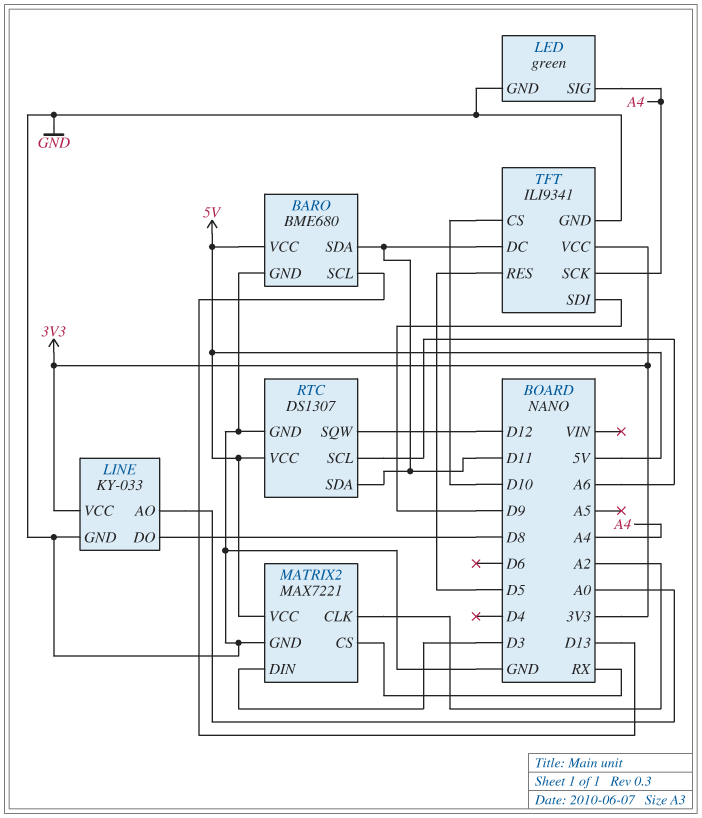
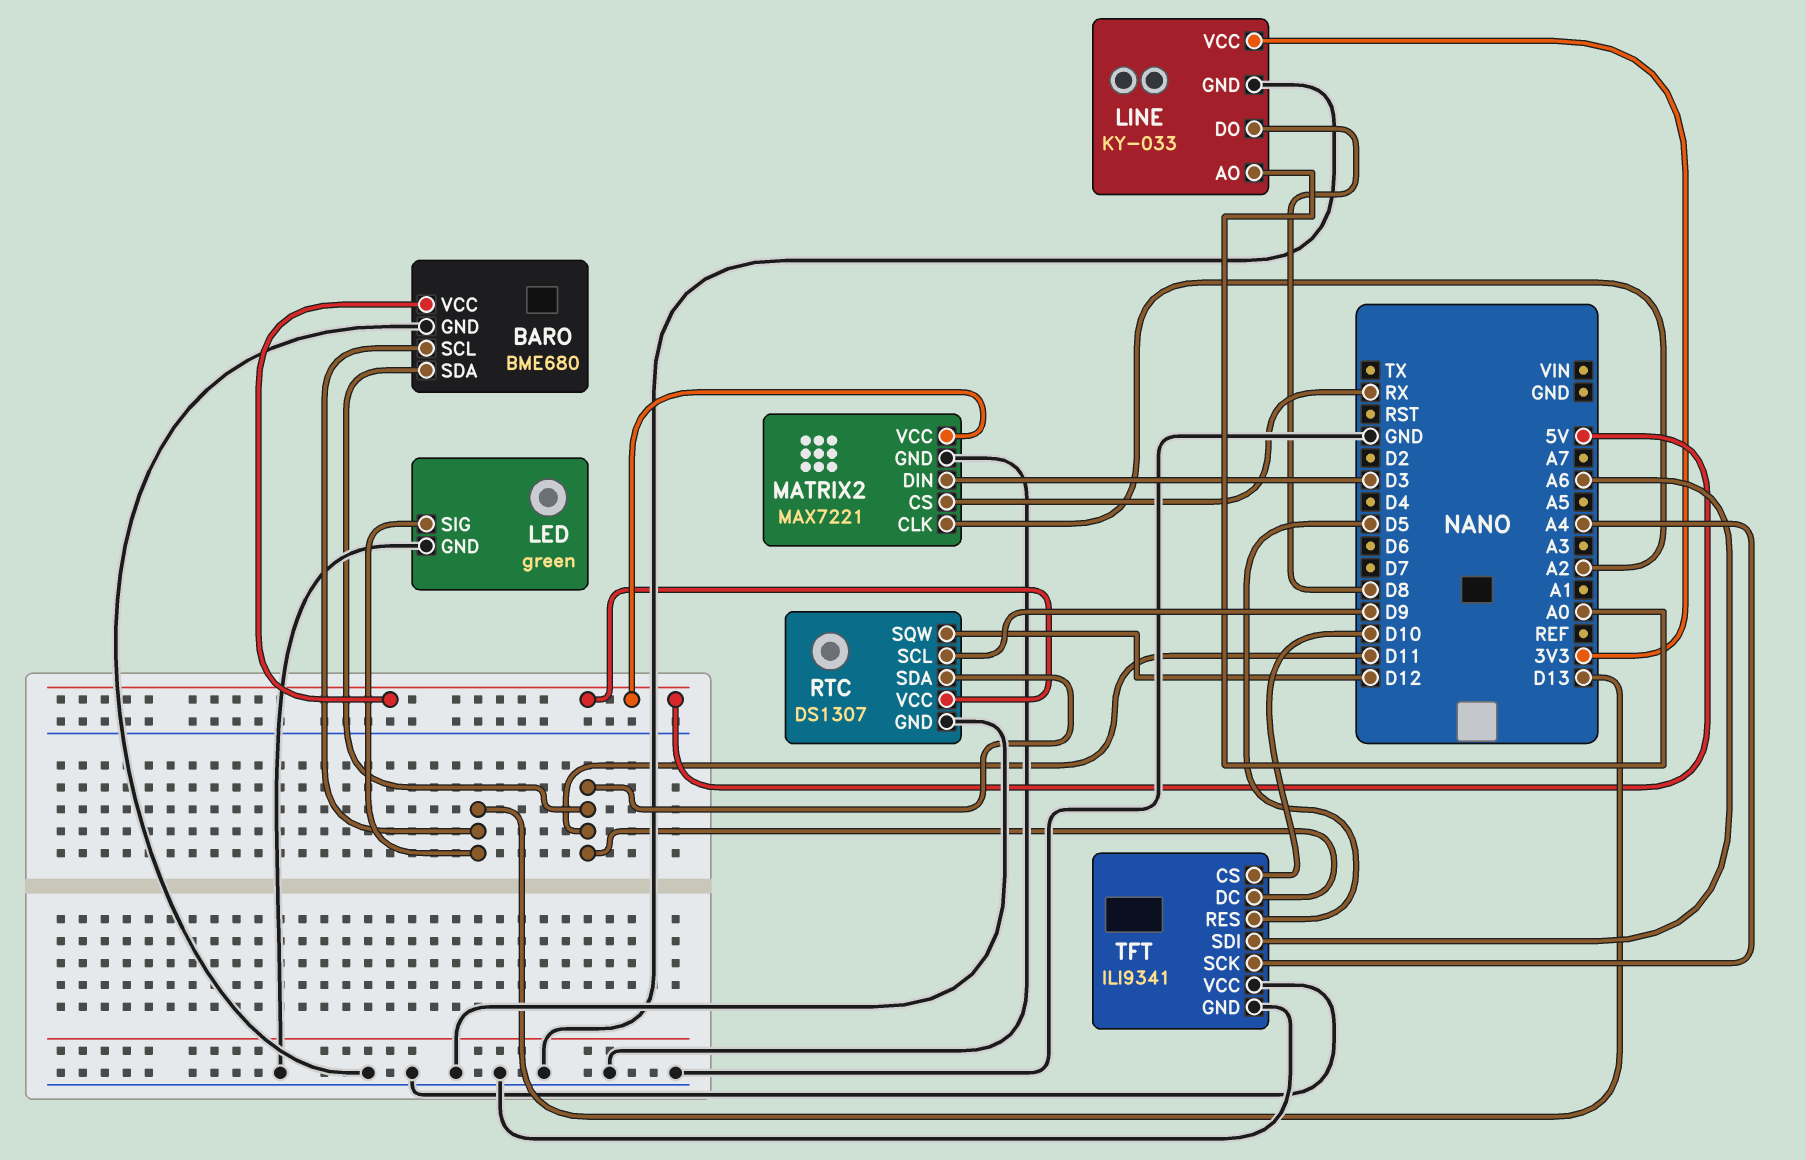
LED pin SIG: A4 -> D13
RTC pin SCL: A6 -> D9
TFT pin SDI: D9 -> A6
TFT pin VCC: 3V3 -> GND

